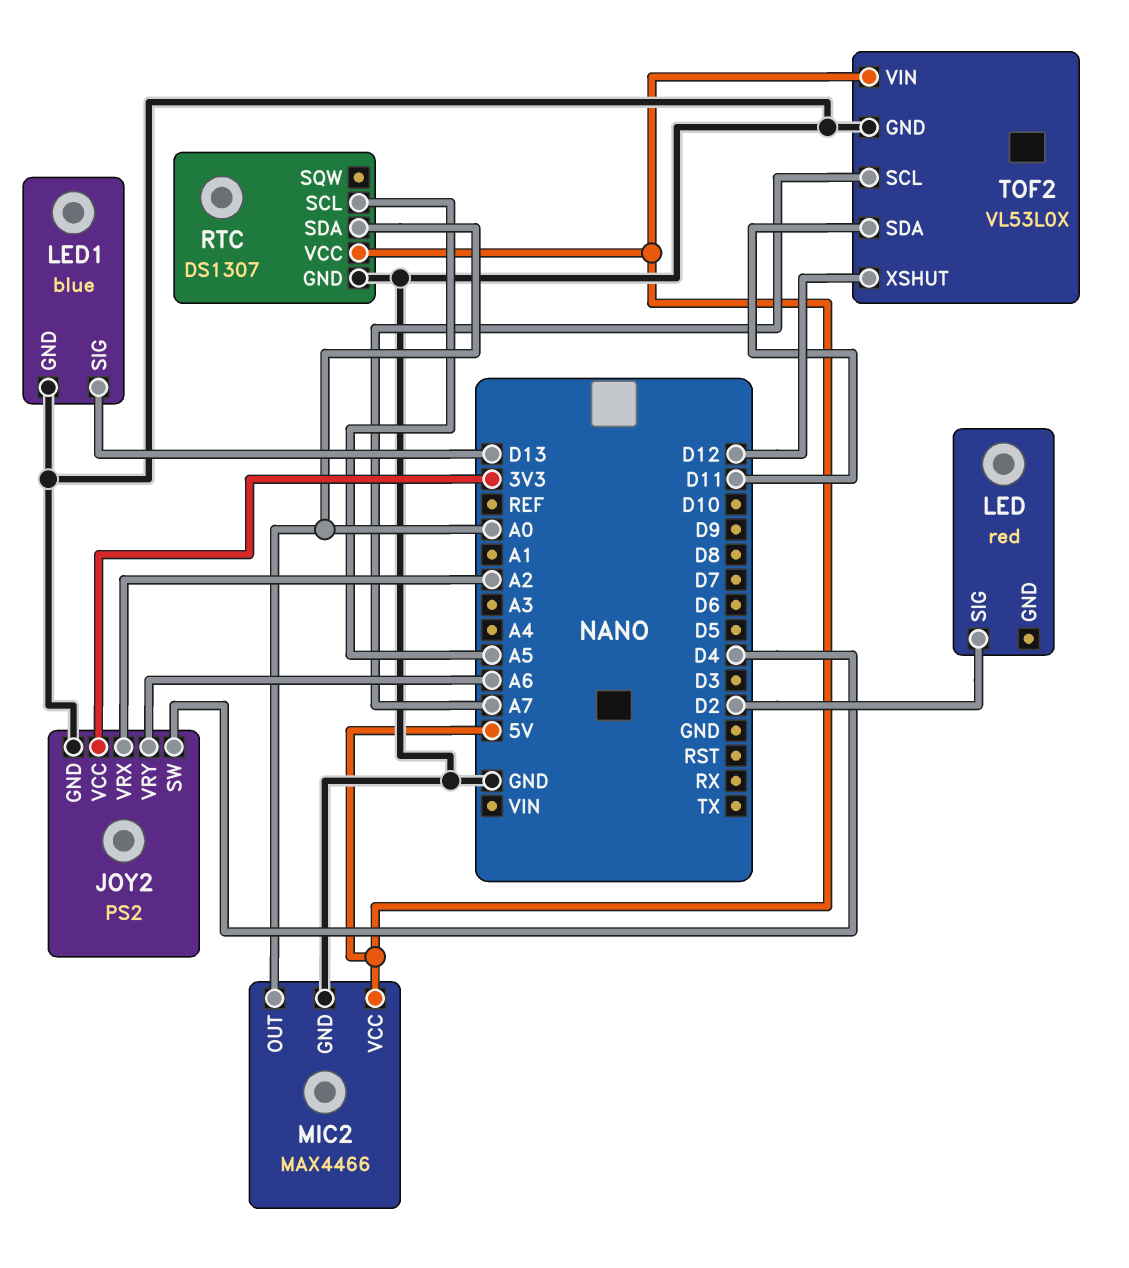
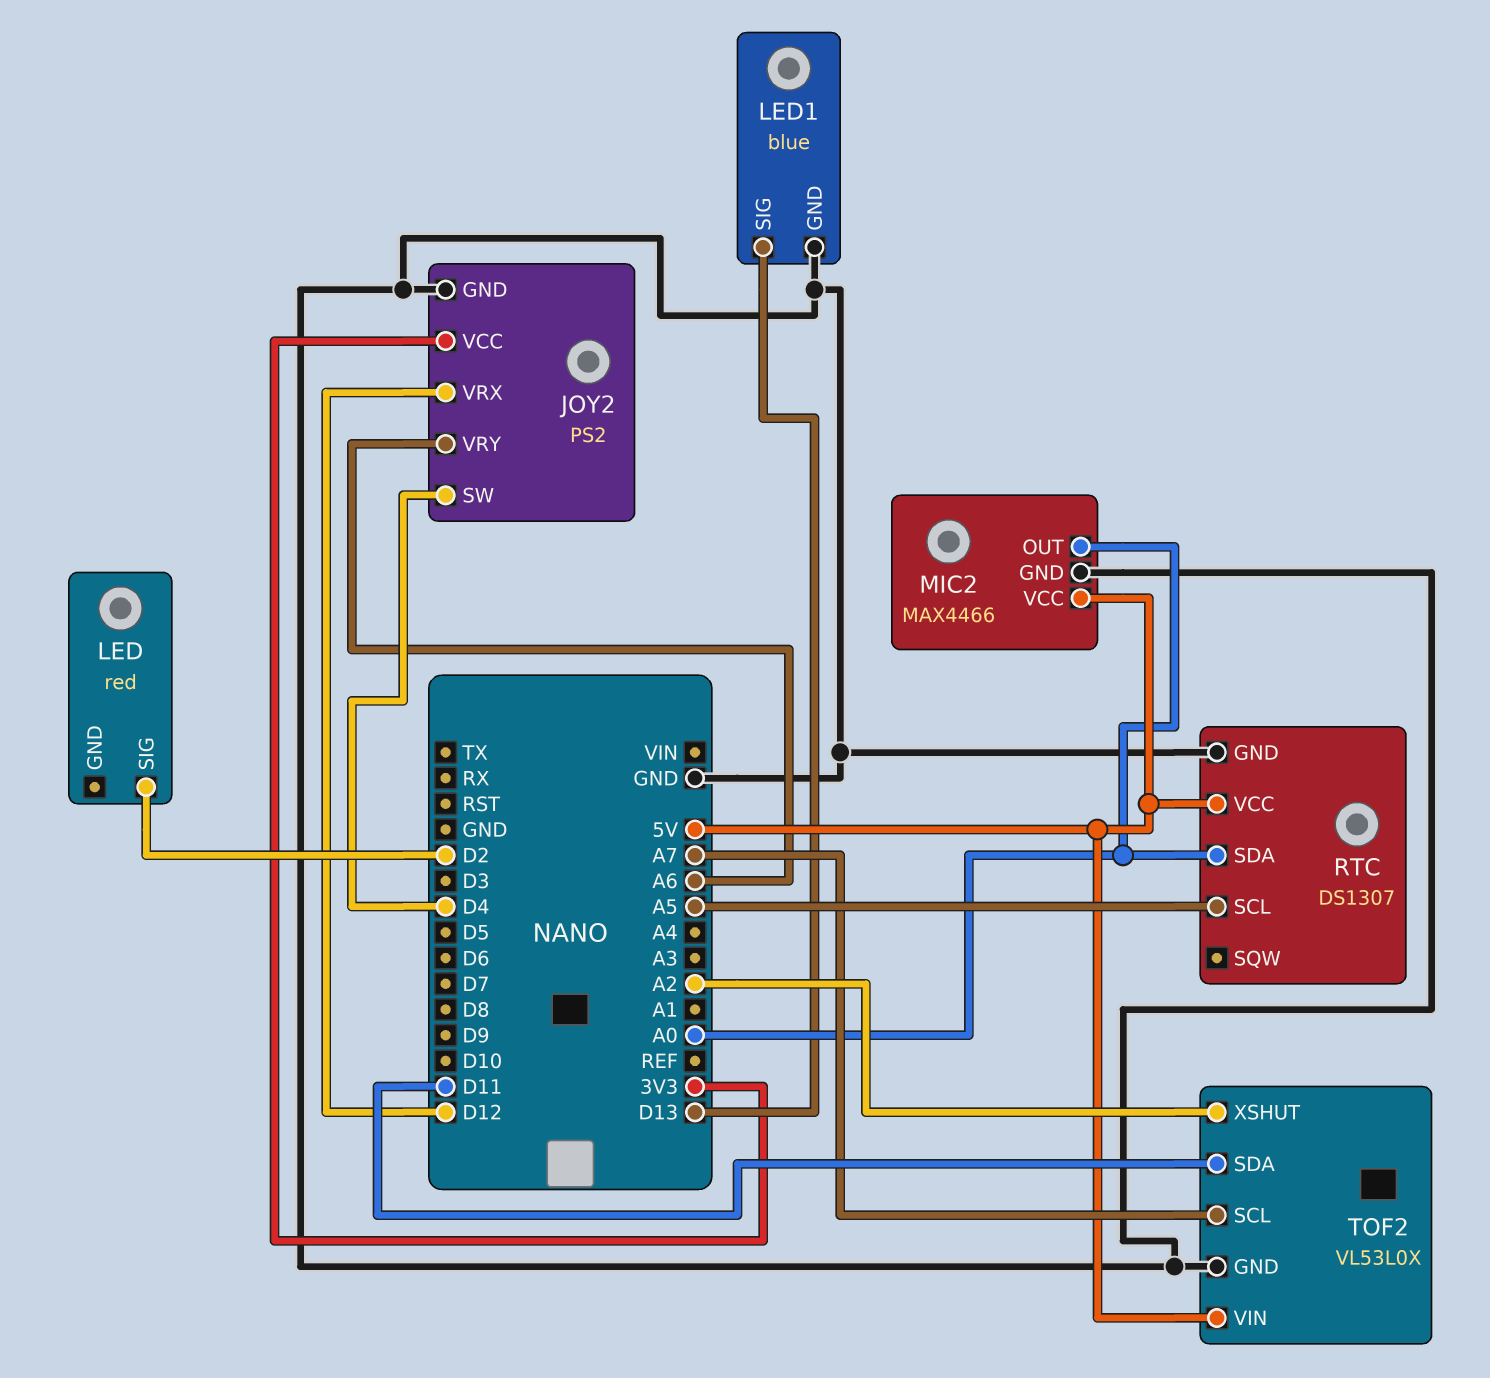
JOY2 pin VRX: A2 -> D12
TOF2 pin XSHUT: D12 -> A2

